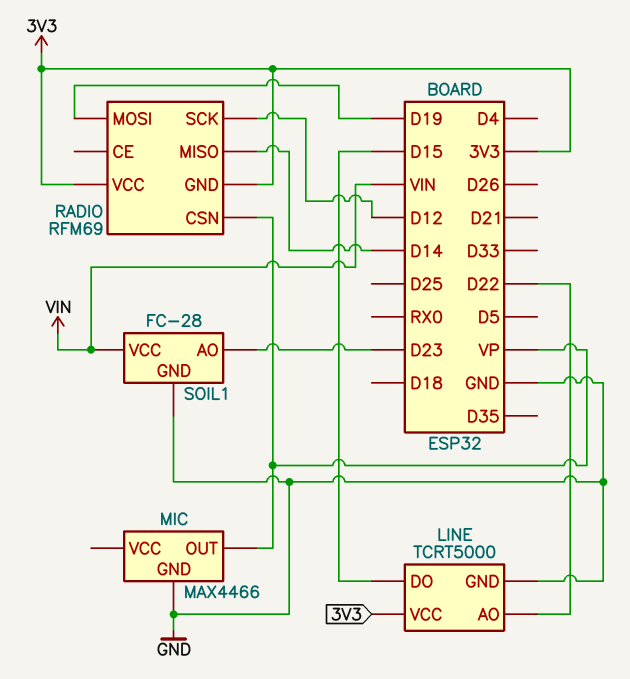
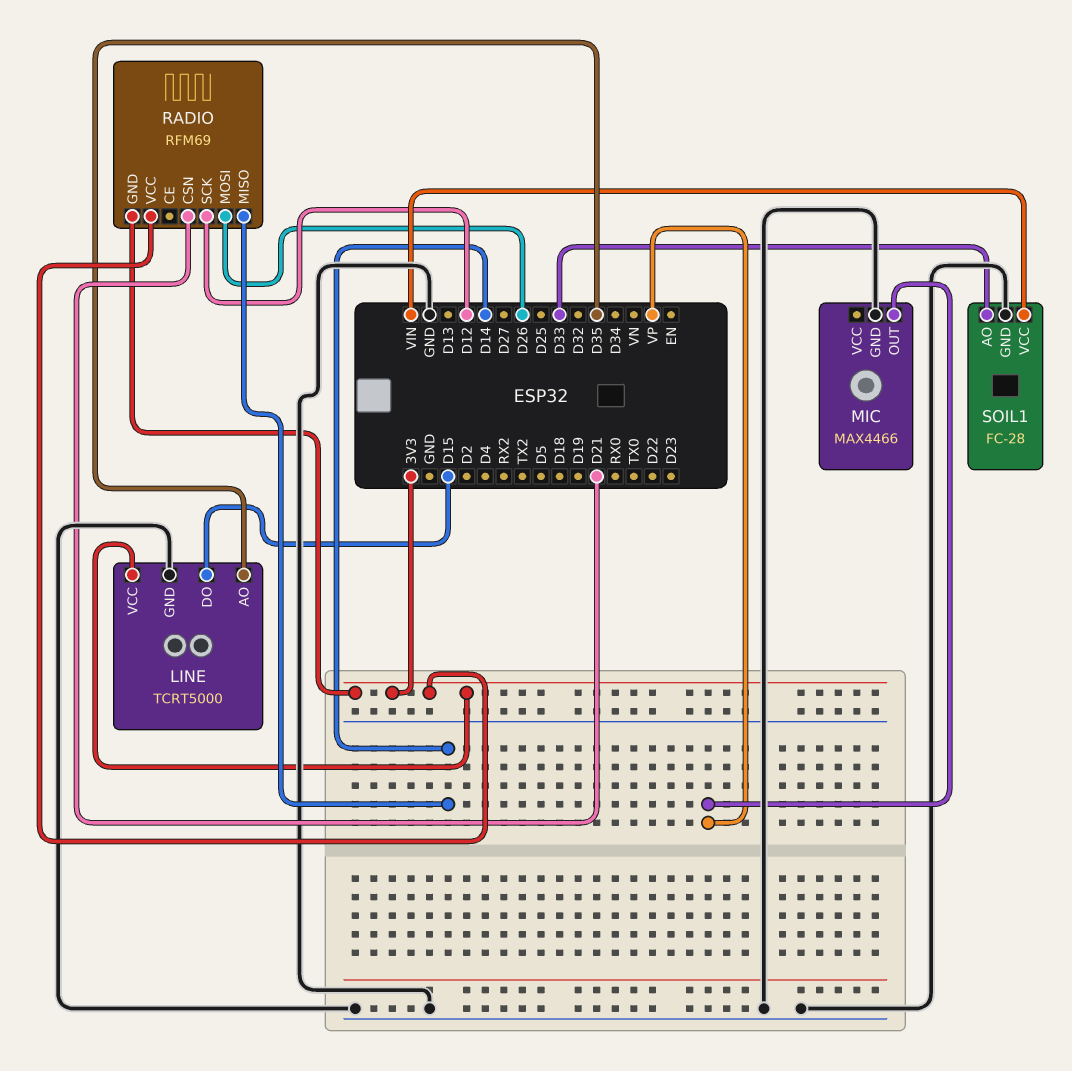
LINE pin AO: D22 -> D35
RADIO pin CSN: VP -> D21
RADIO pin MOSI: D19 -> D26
SOIL1 pin AO: D23 -> D33

